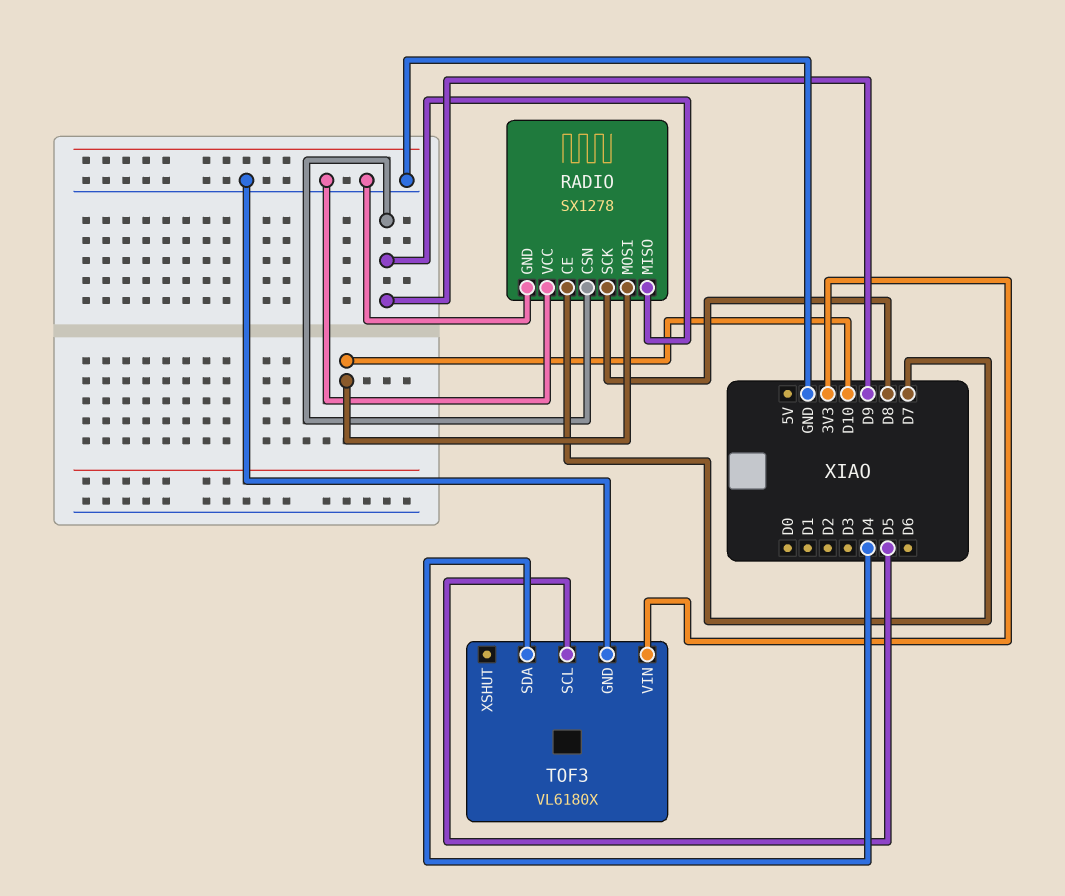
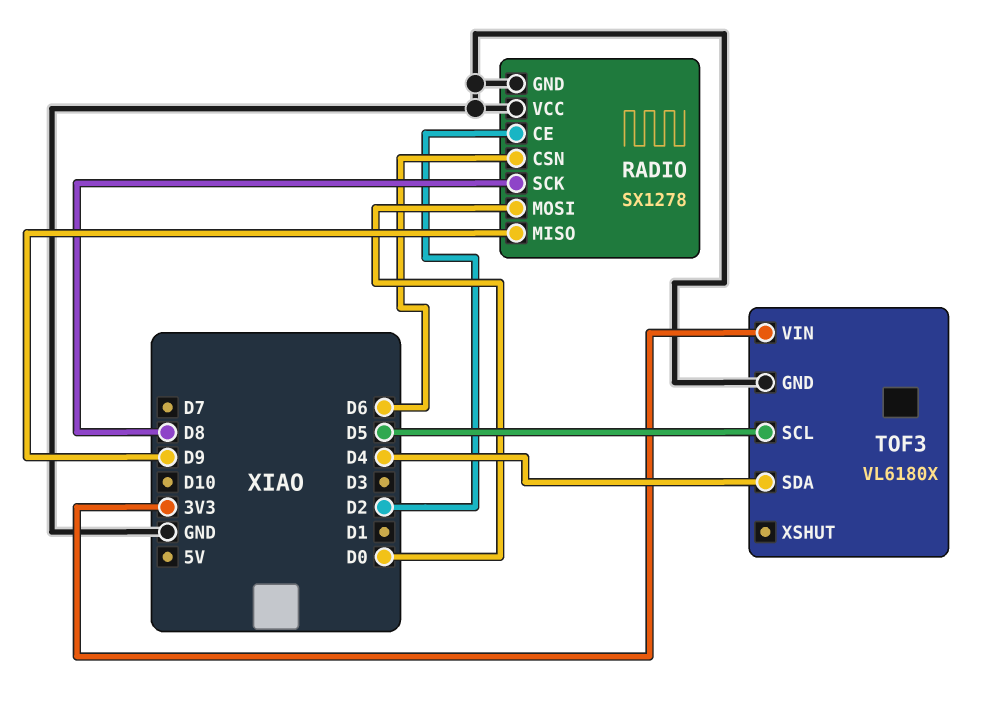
RADIO pin CE: D7 -> D2
RADIO pin CSN: D9 -> D6
RADIO pin MOSI: D10 -> D0

